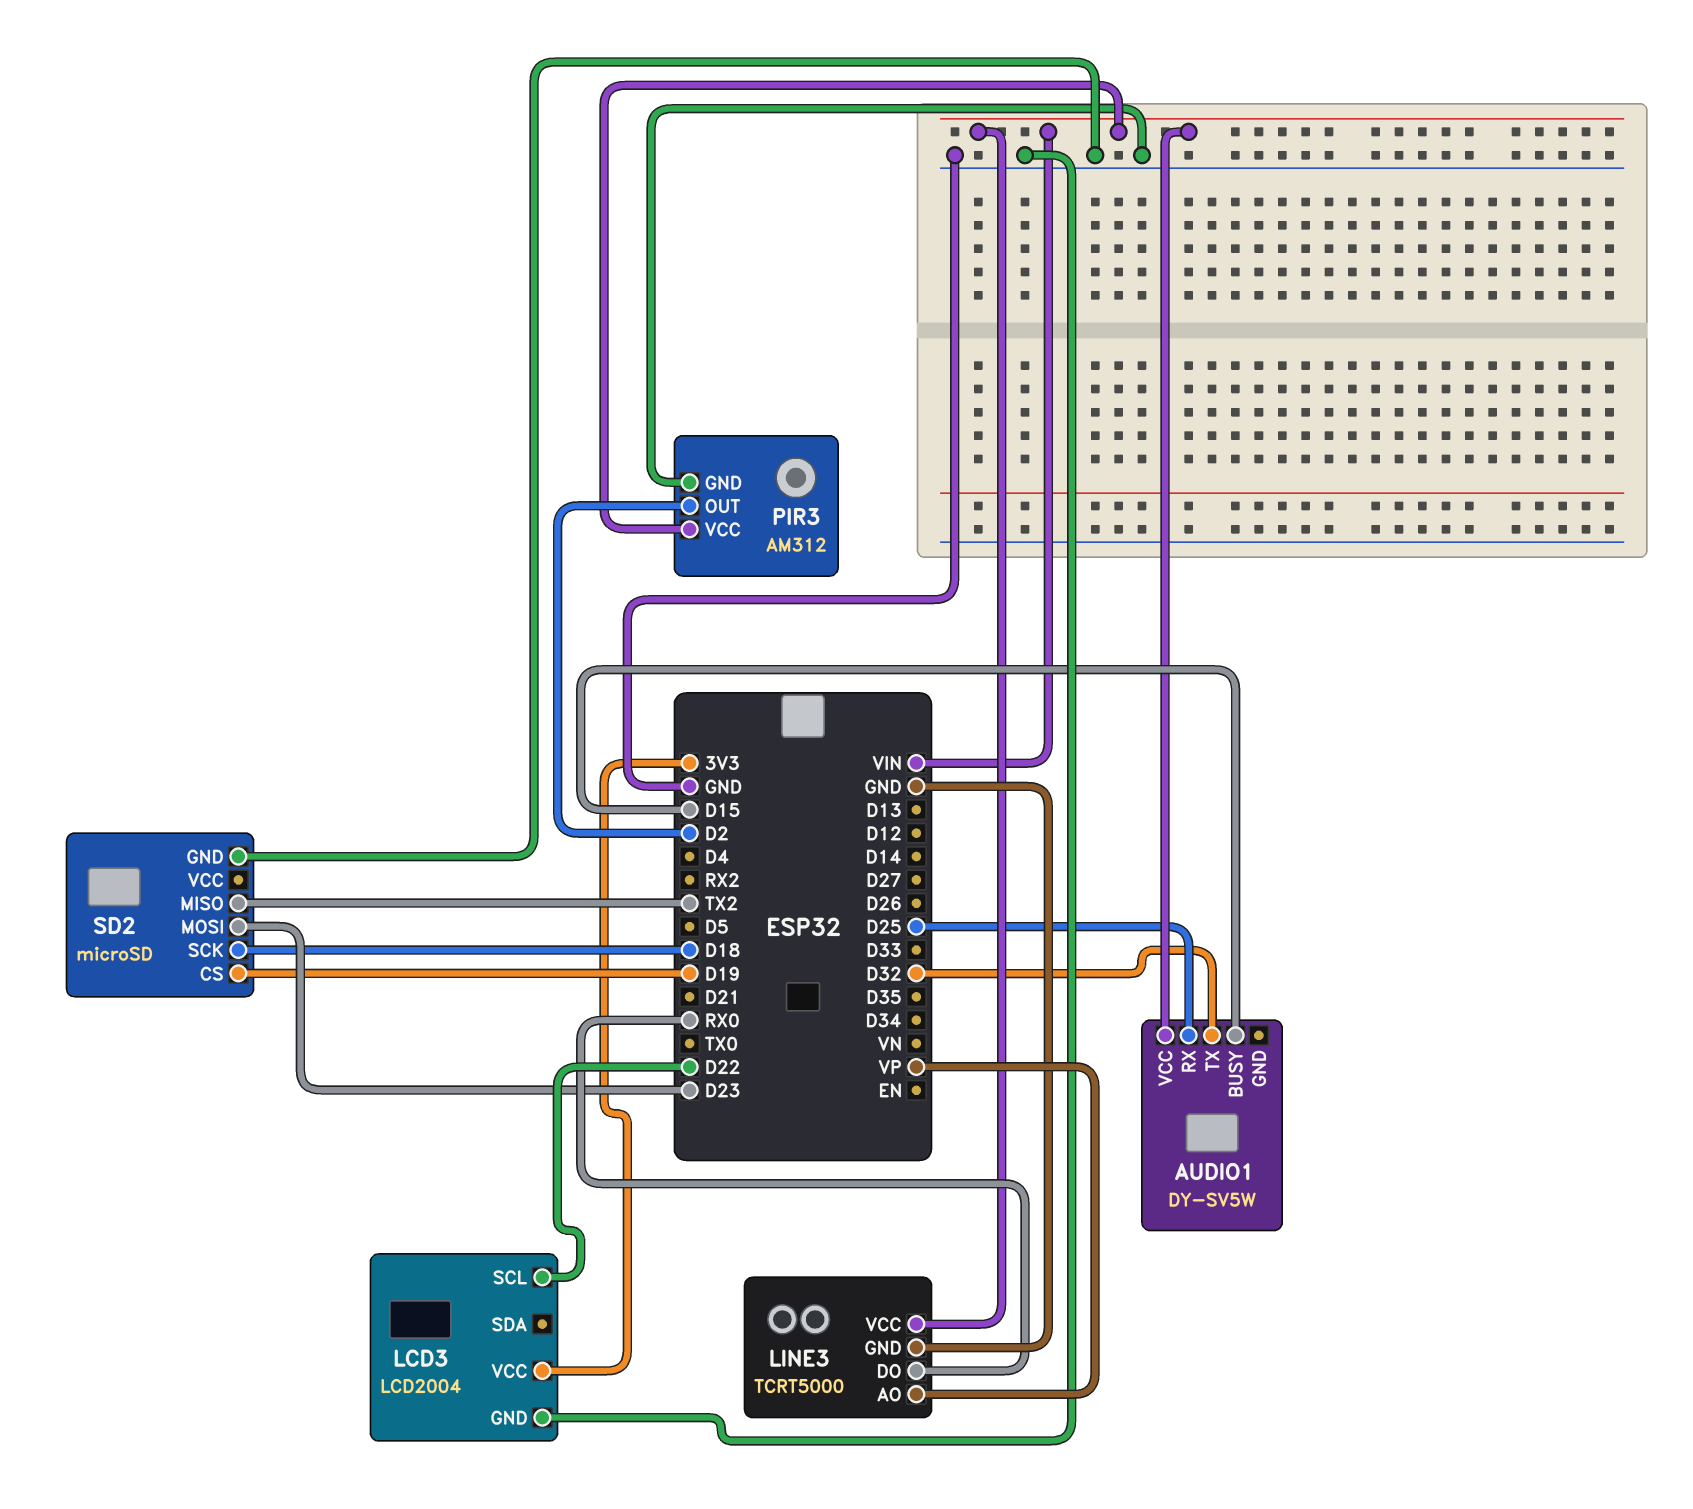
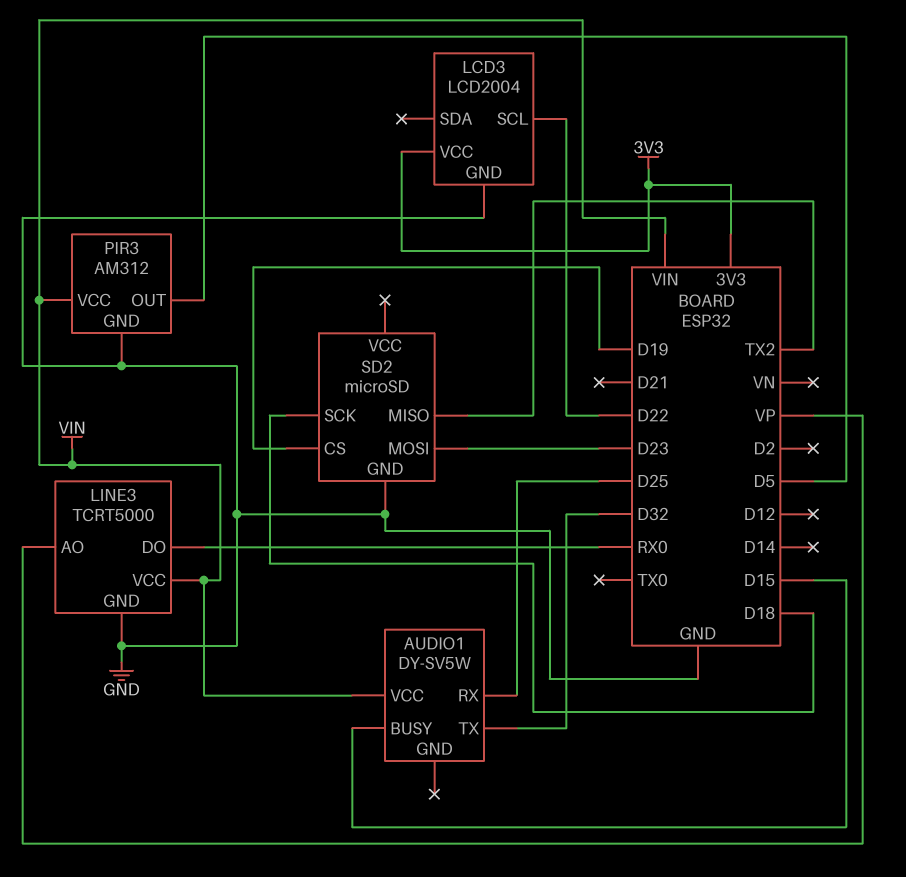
PIR3 pin OUT: D2 -> D5

